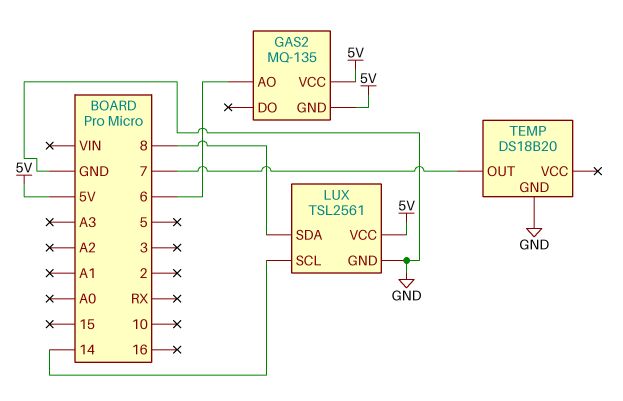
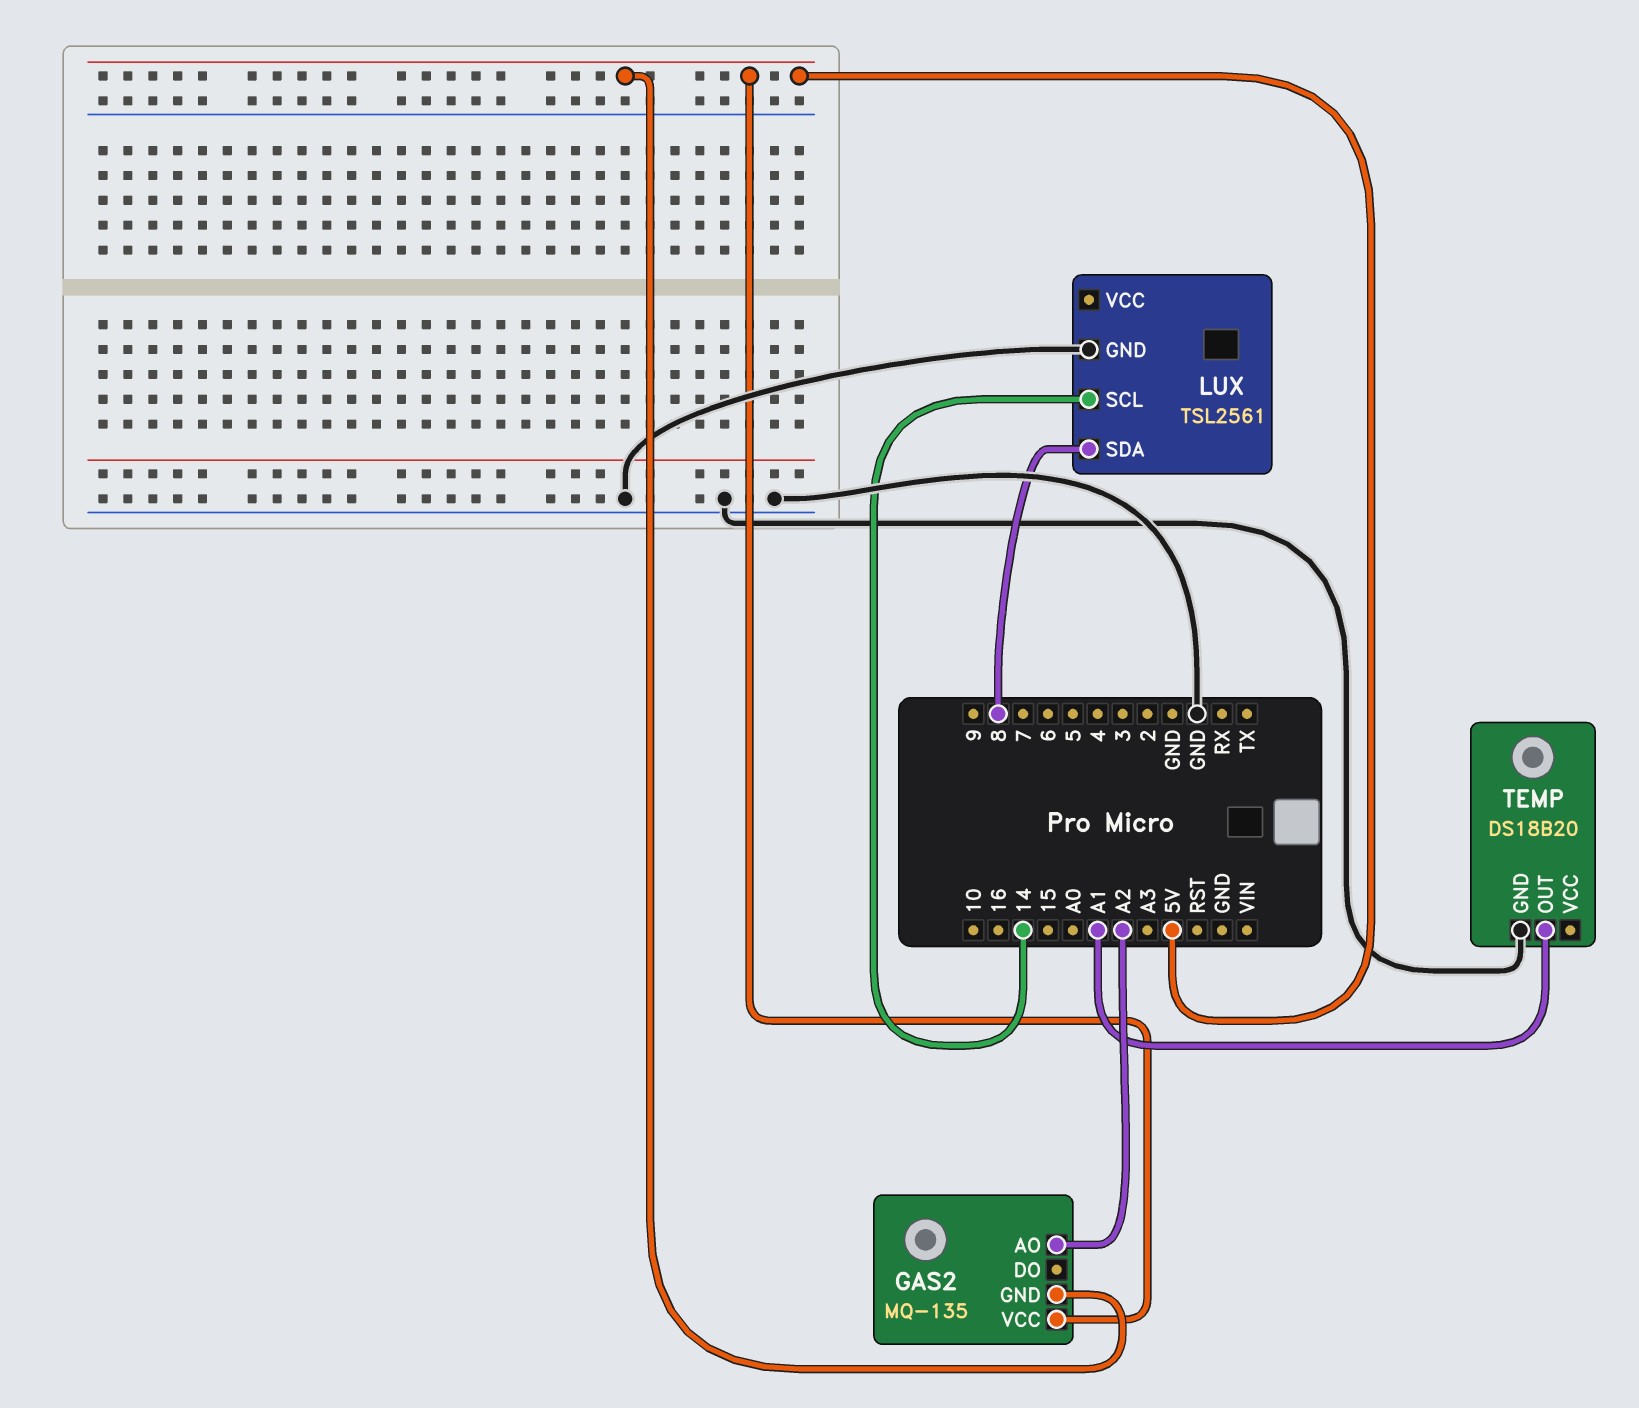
GAS2 pin AO: 6 -> A2
LUX pin VCC: 5V -> none
TEMP pin OUT: 7 -> A1

